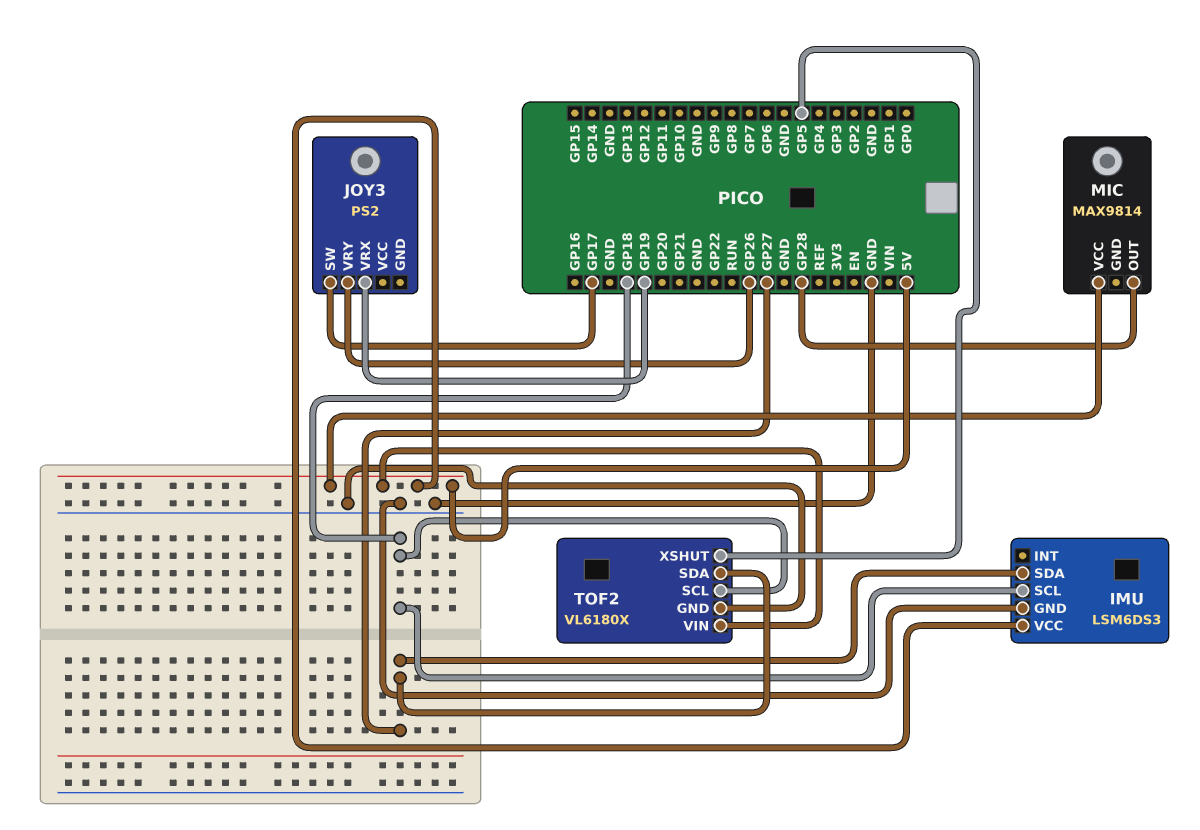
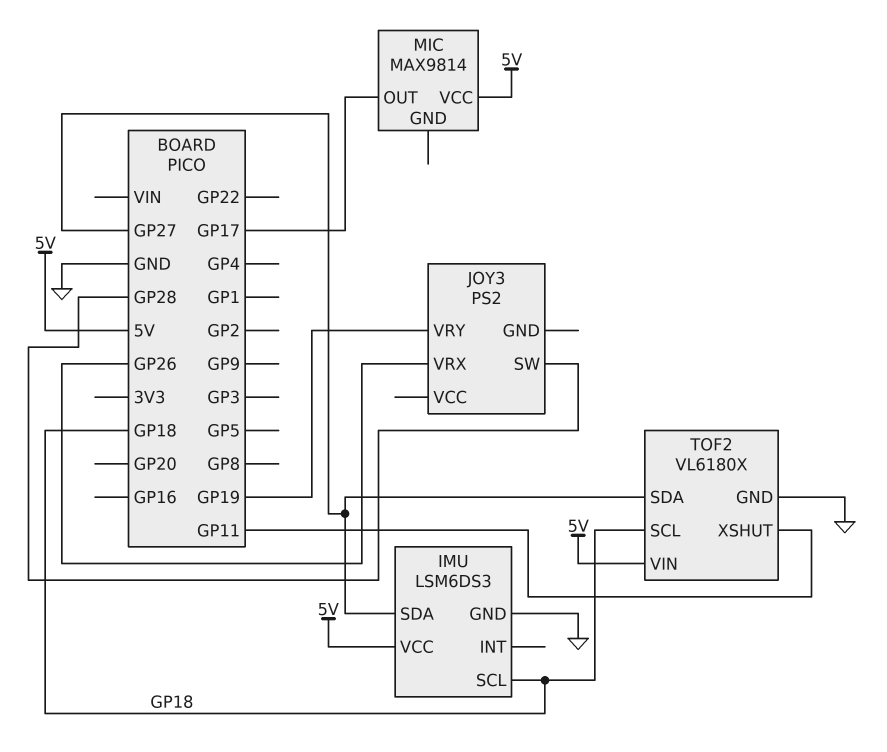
JOY3 pin SW: GP17 -> GP28
JOY3 pin VRX: GP19 -> GP26
JOY3 pin VRY: GP26 -> GP19
MIC pin OUT: GP28 -> GP17
TOF2 pin XSHUT: GP5 -> GP11

